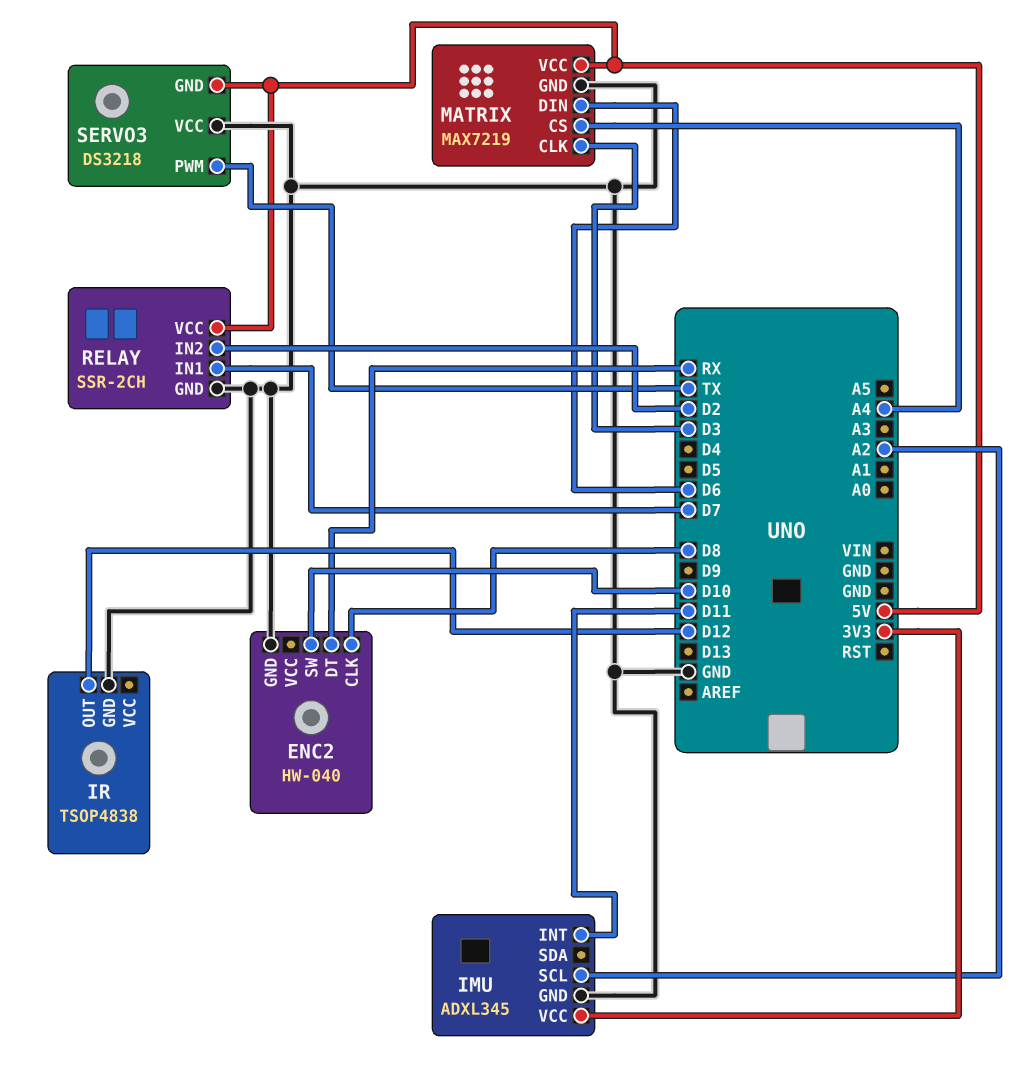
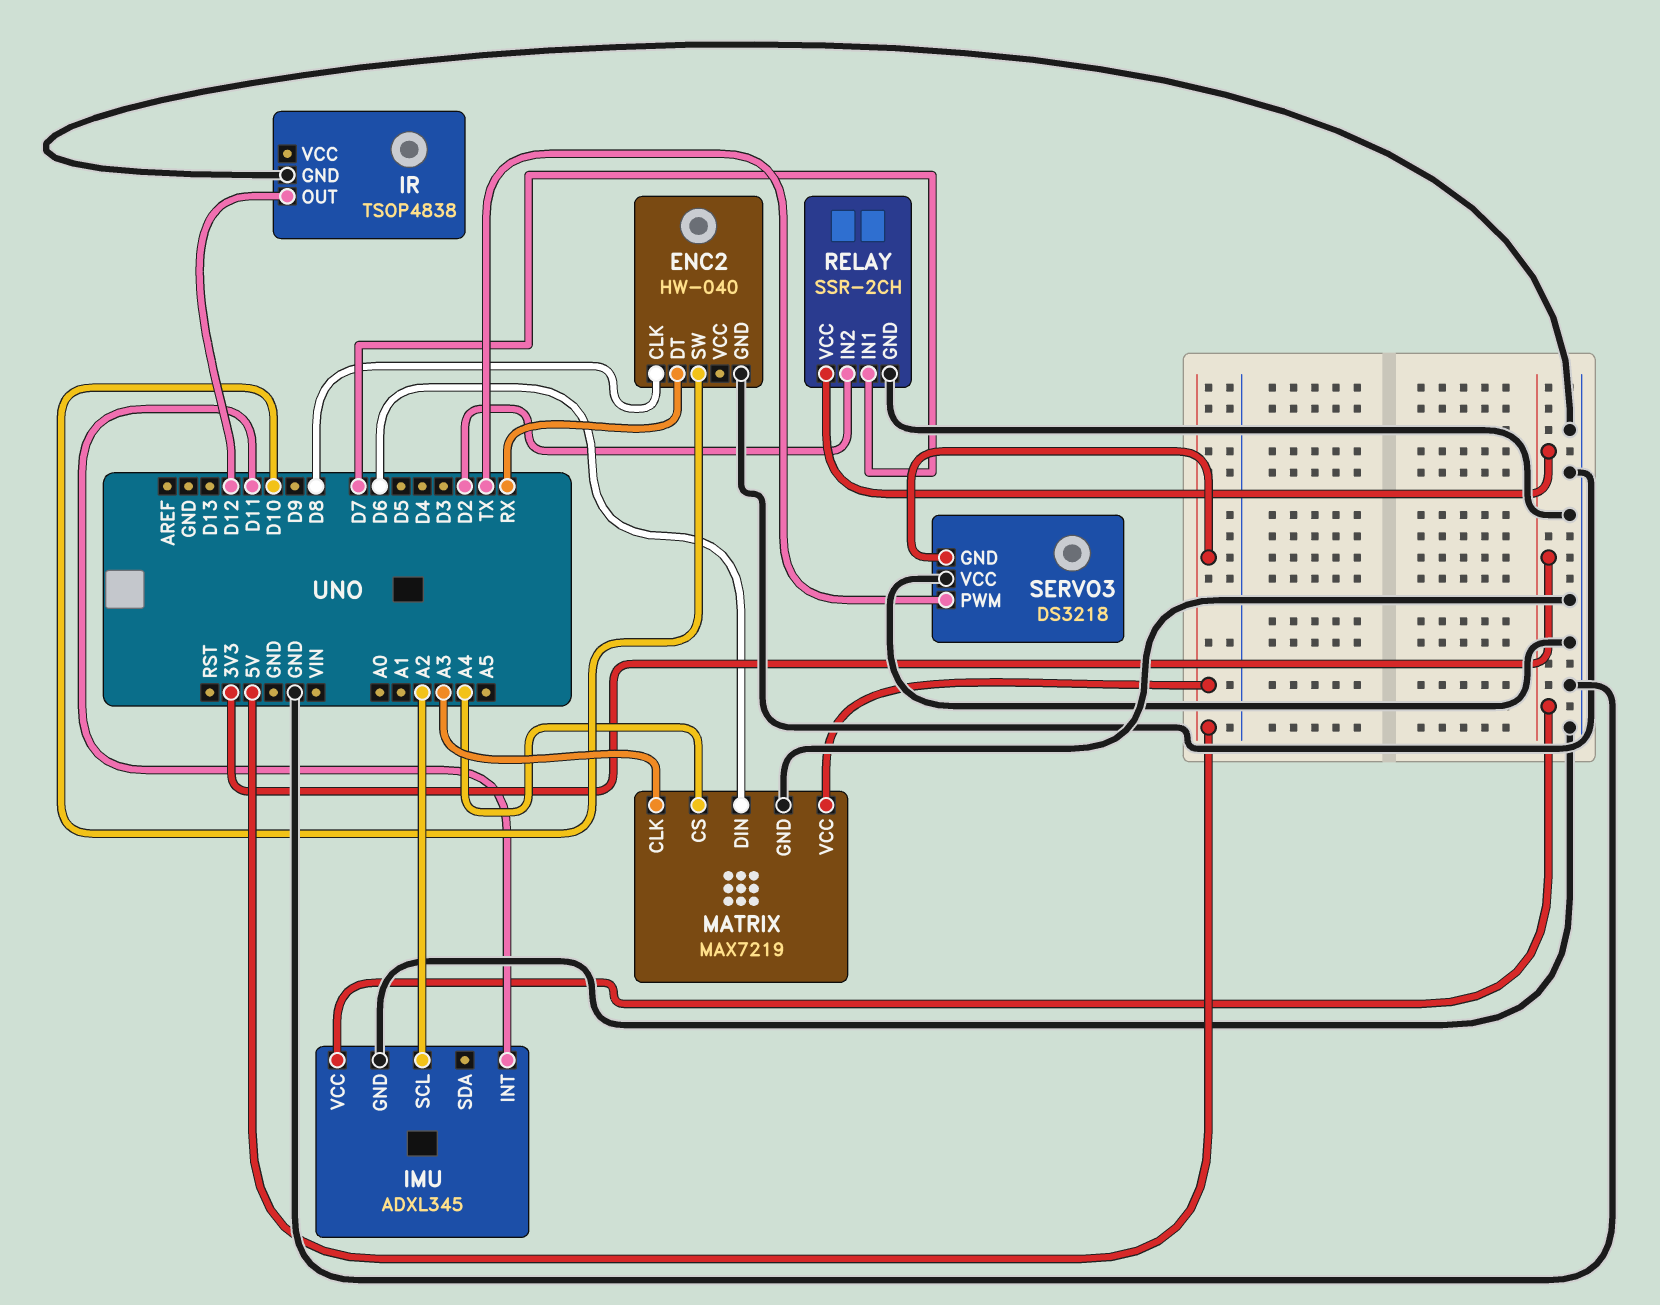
MATRIX pin CLK: D3 -> A3
RELAY pin VCC: 5V -> 3V3

